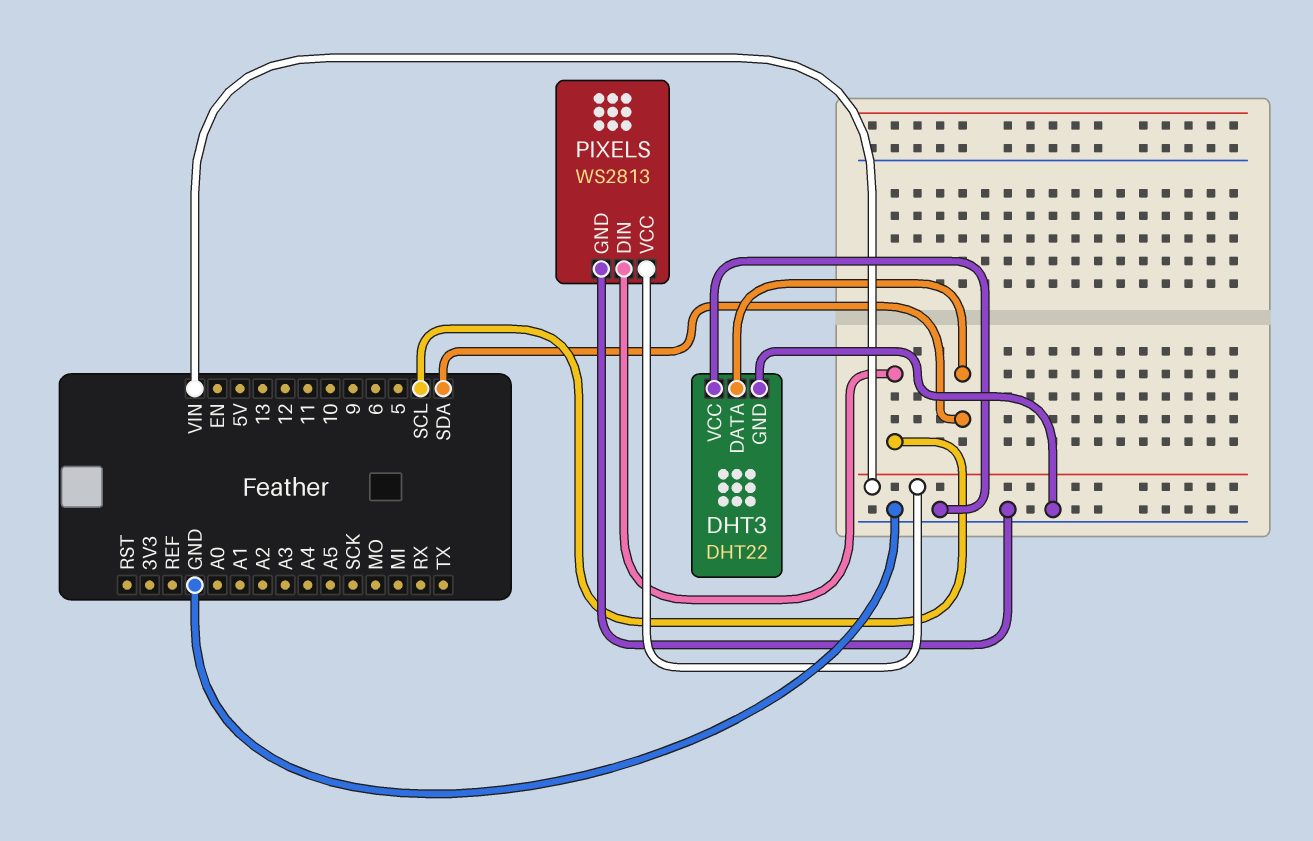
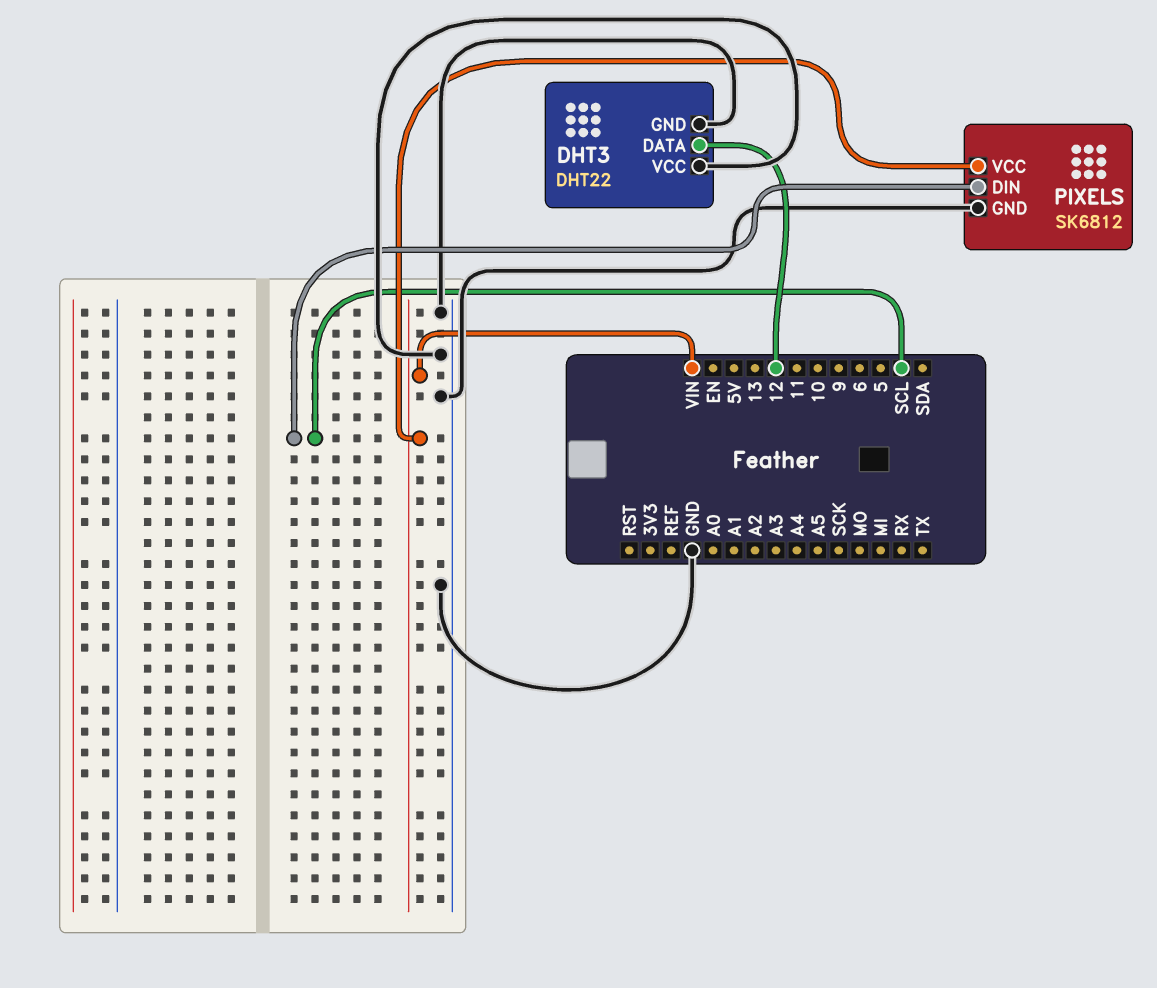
DHT3 pin DATA: SDA -> 12
PIXELS: WS2813 -> SK6812

